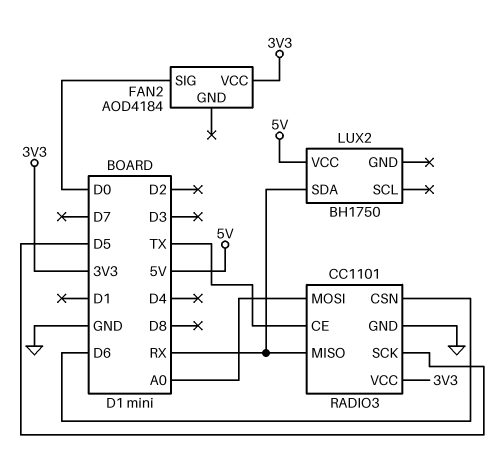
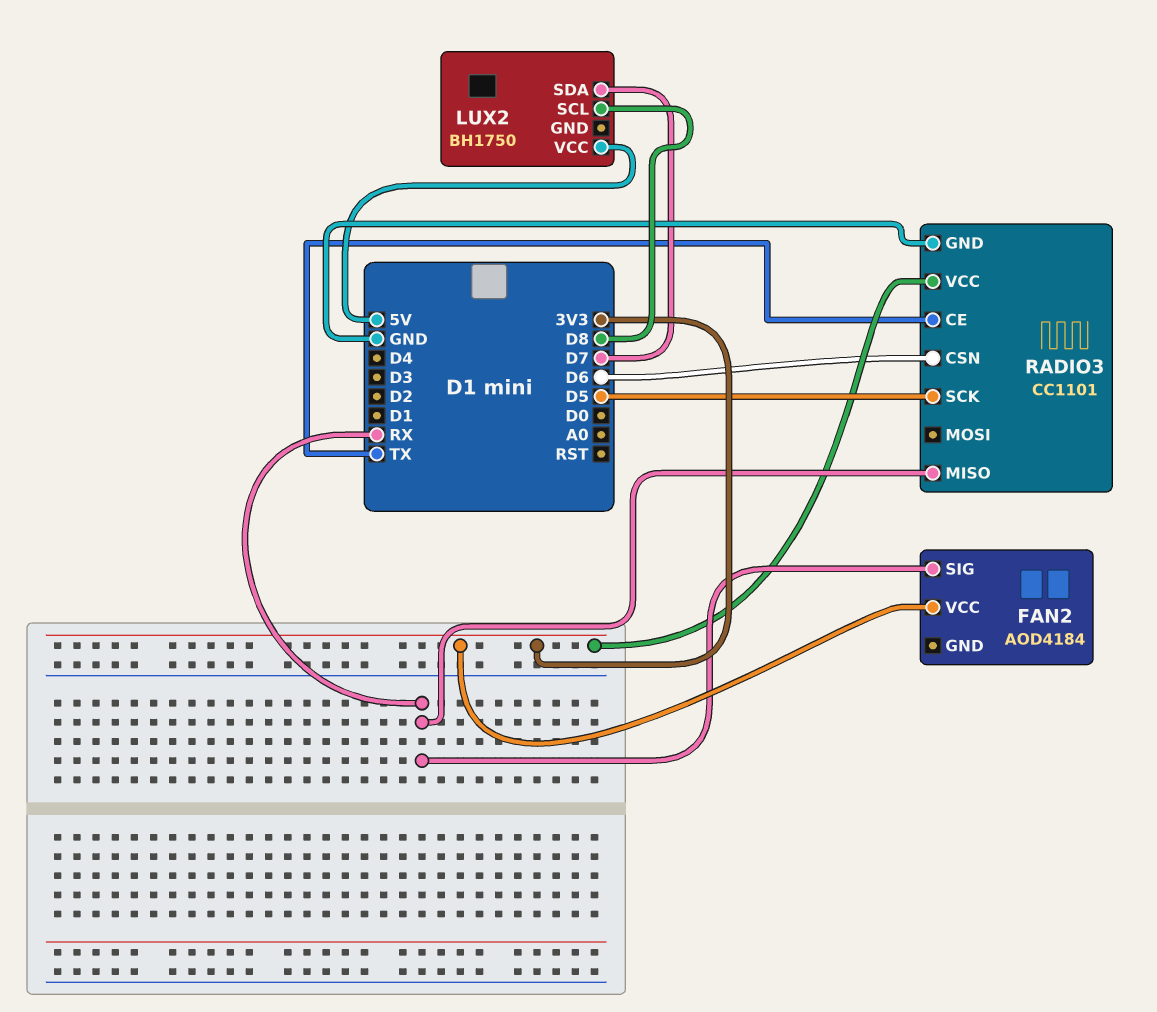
FAN2 pin SIG: D0 -> RX
LUX2 pin SCL: none -> D8
LUX2 pin SDA: RX -> D7
RADIO3 pin MOSI: A0 -> none

